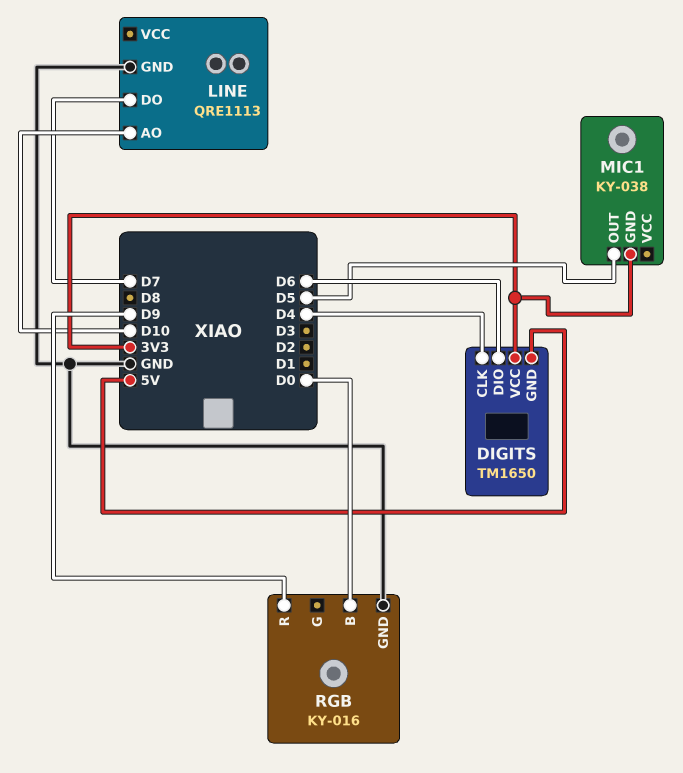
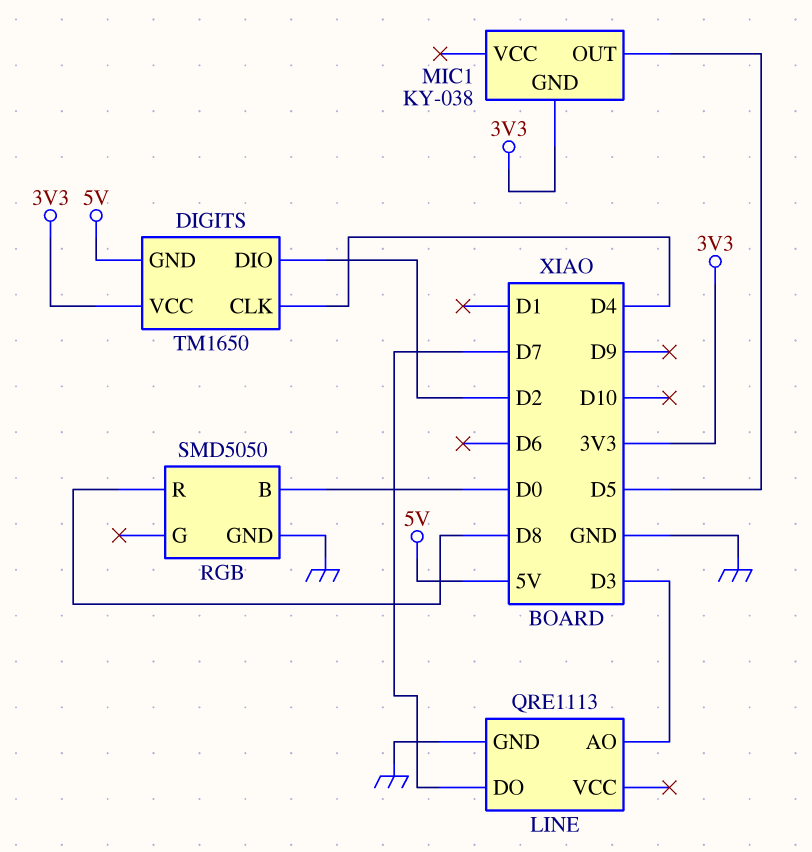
DIGITS pin DIO: D6 -> D2
LINE pin AO: D10 -> D3
RGB: KY-016 -> SMD5050
RGB pin R: D9 -> D8

